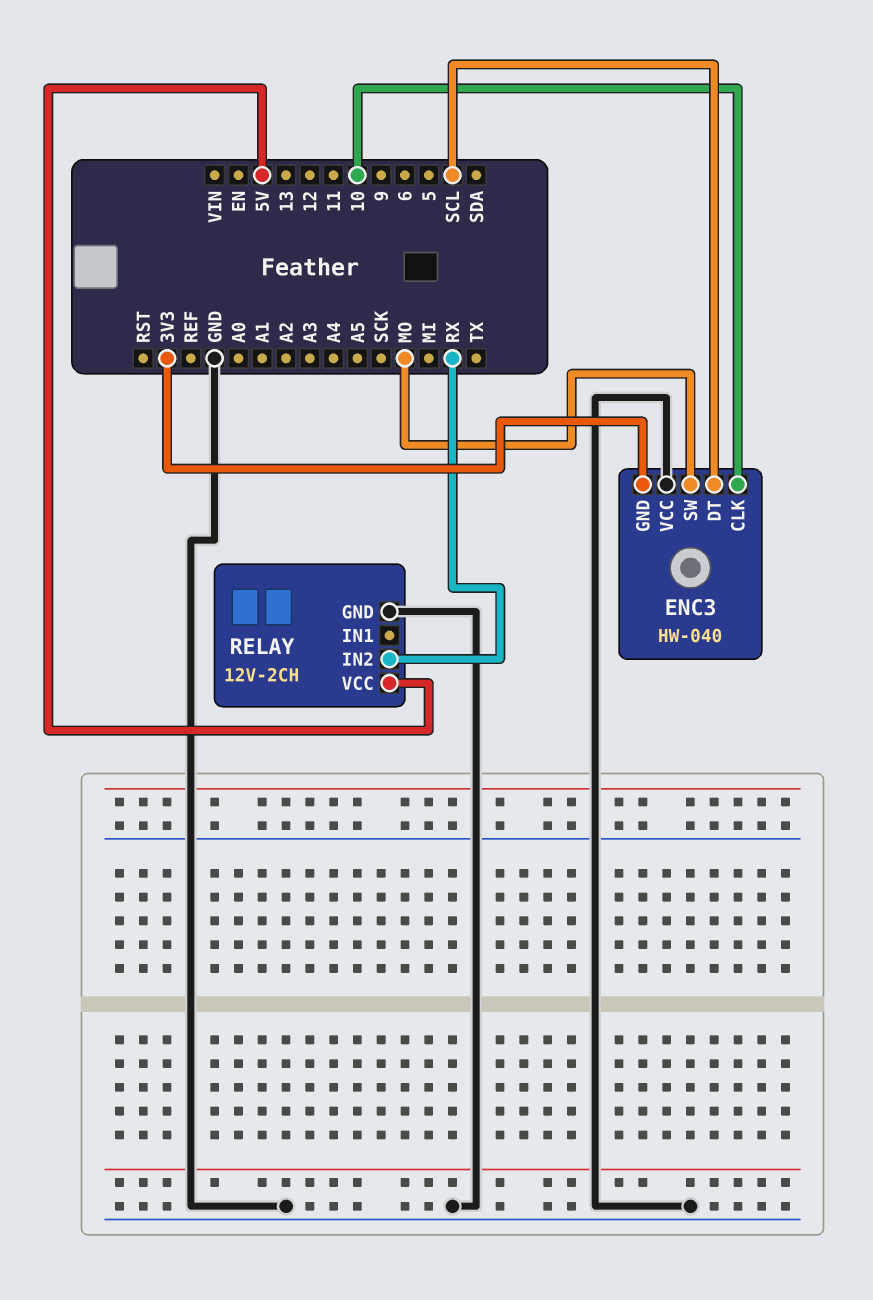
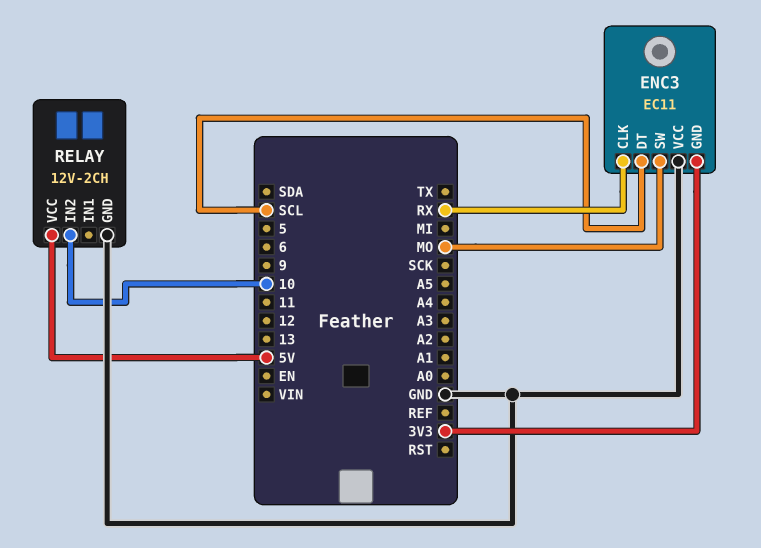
ENC3: HW-040 -> EC11
ENC3 pin CLK: 10 -> RX
RELAY pin IN2: RX -> 10

